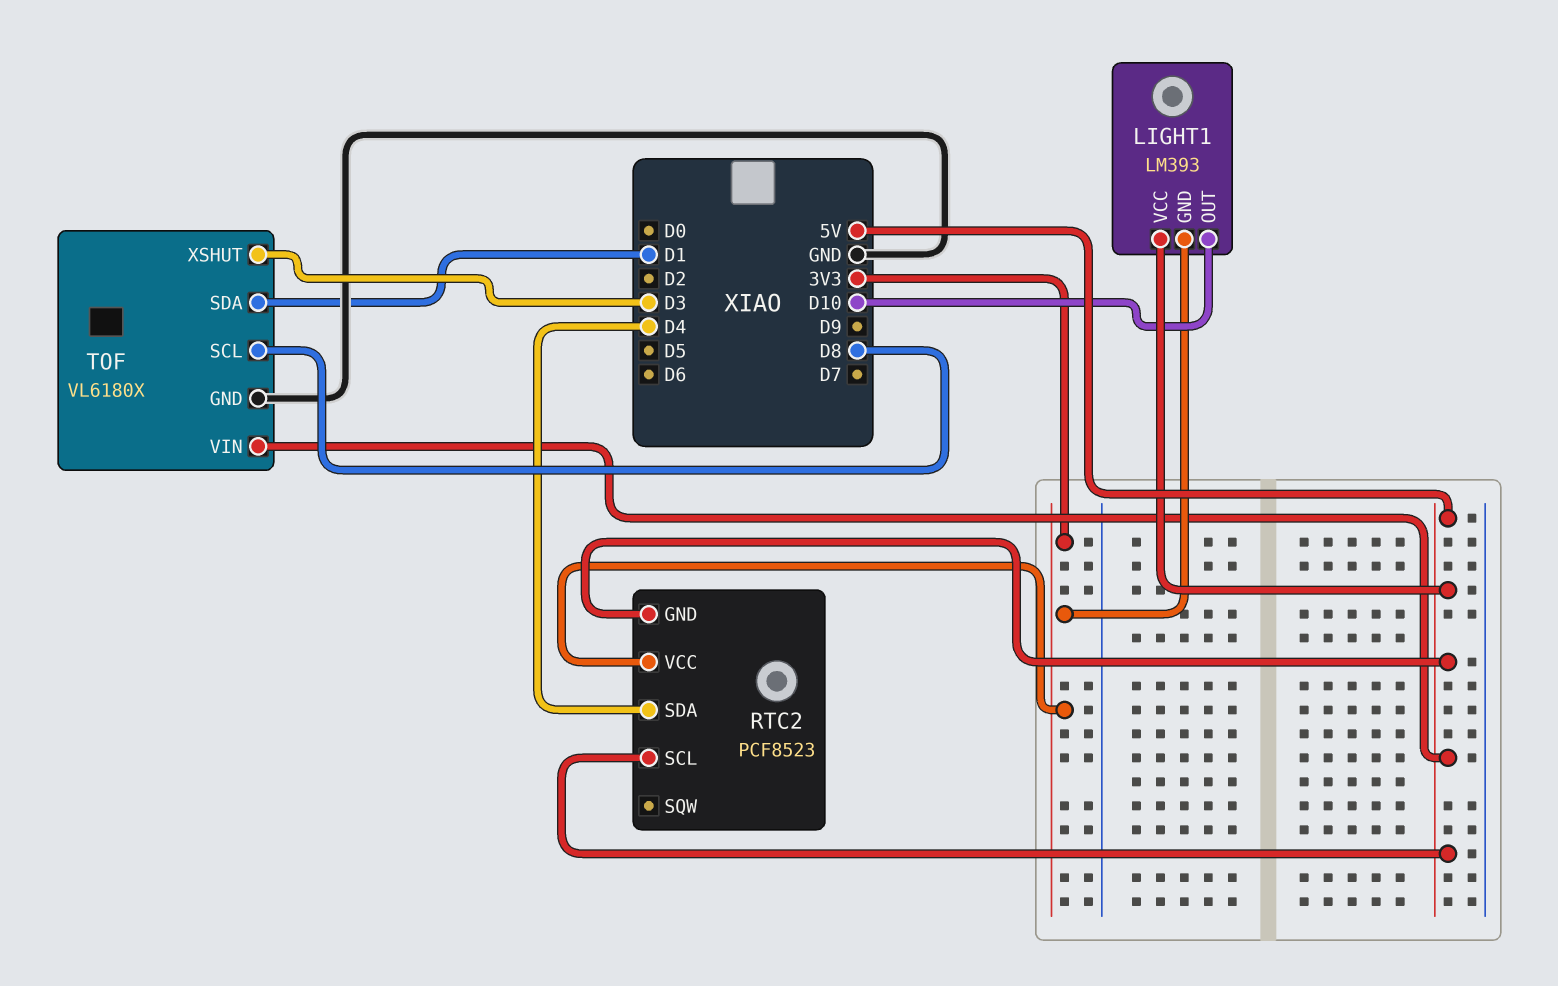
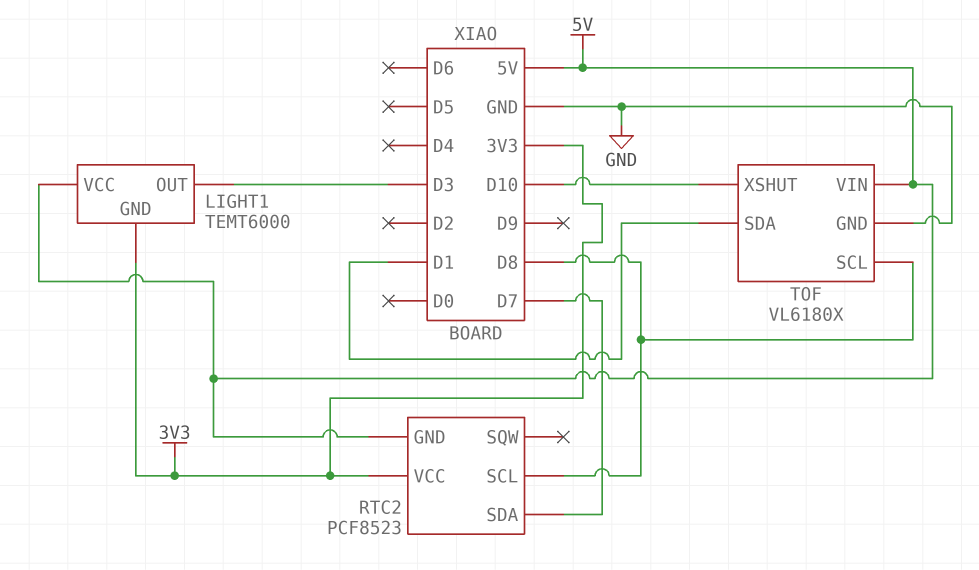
LIGHT1: LM393 -> TEMT6000
LIGHT1 pin OUT: D10 -> D3
RTC2 pin SCL: 5V -> D8
RTC2 pin SDA: D4 -> D7
TOF pin XSHUT: D3 -> D10

